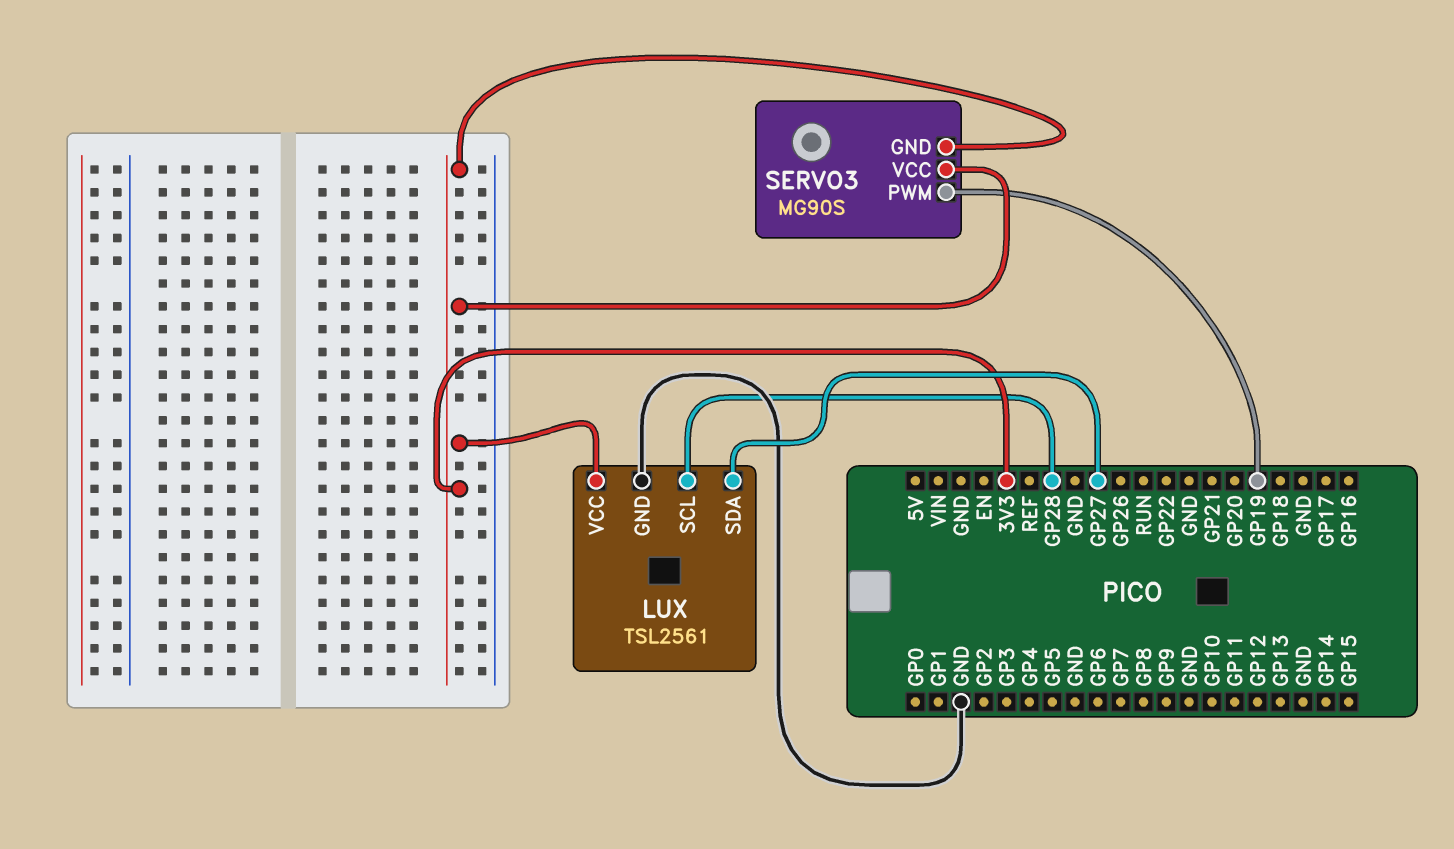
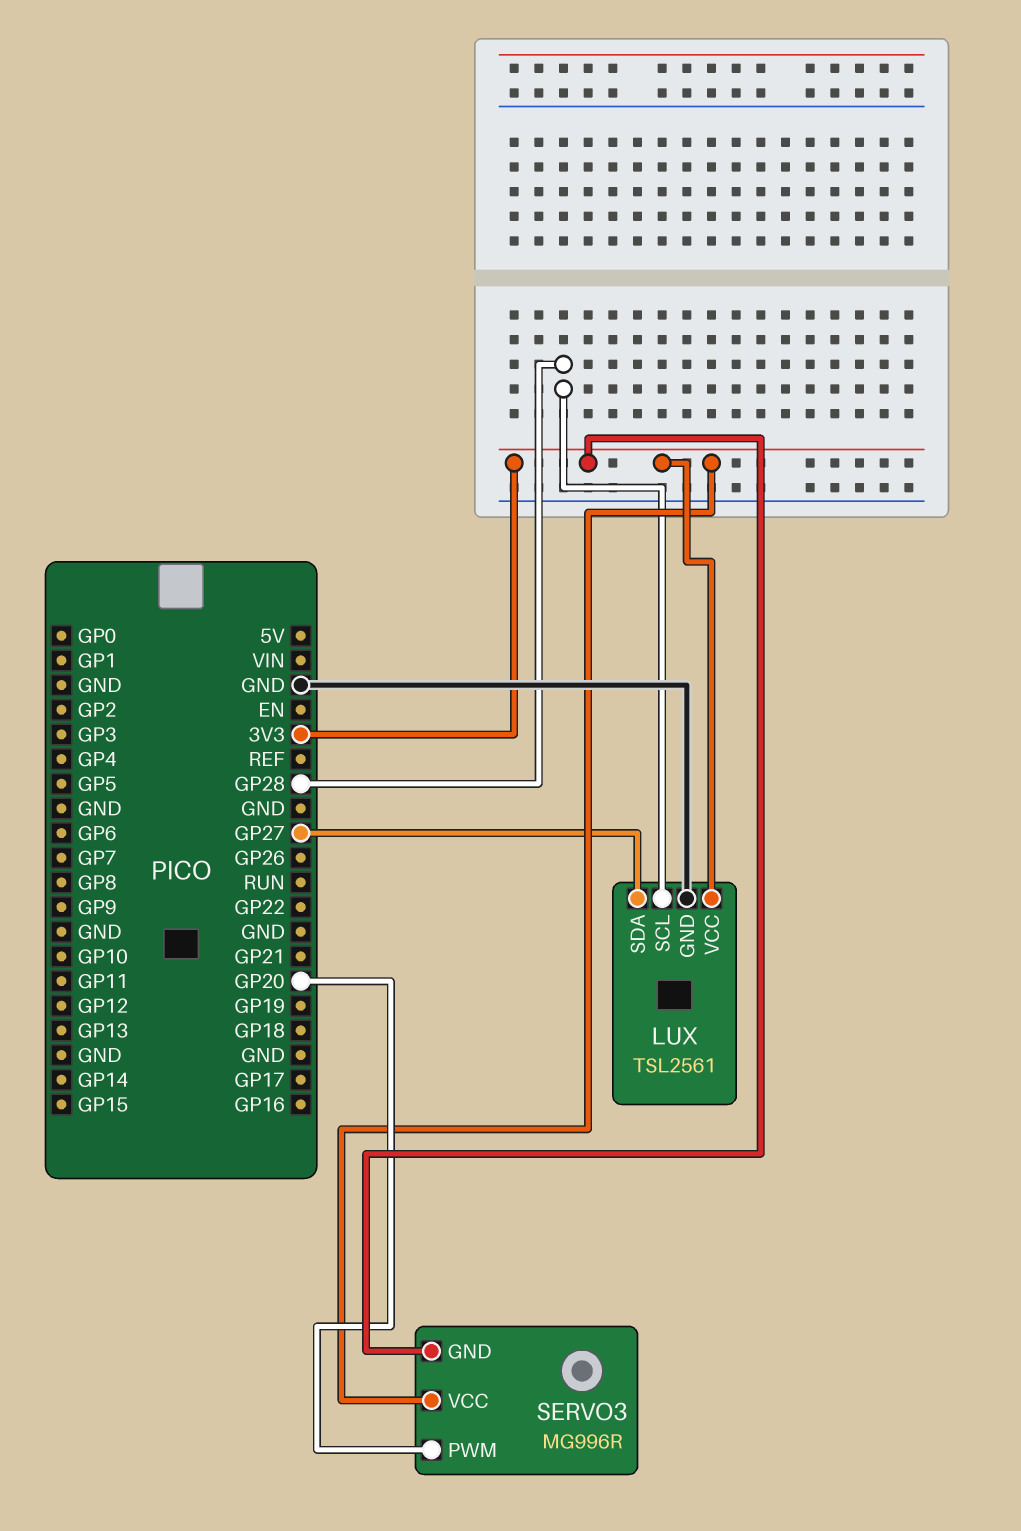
SERVO3: MG90S -> MG996R
SERVO3 pin PWM: GP19 -> GP20

